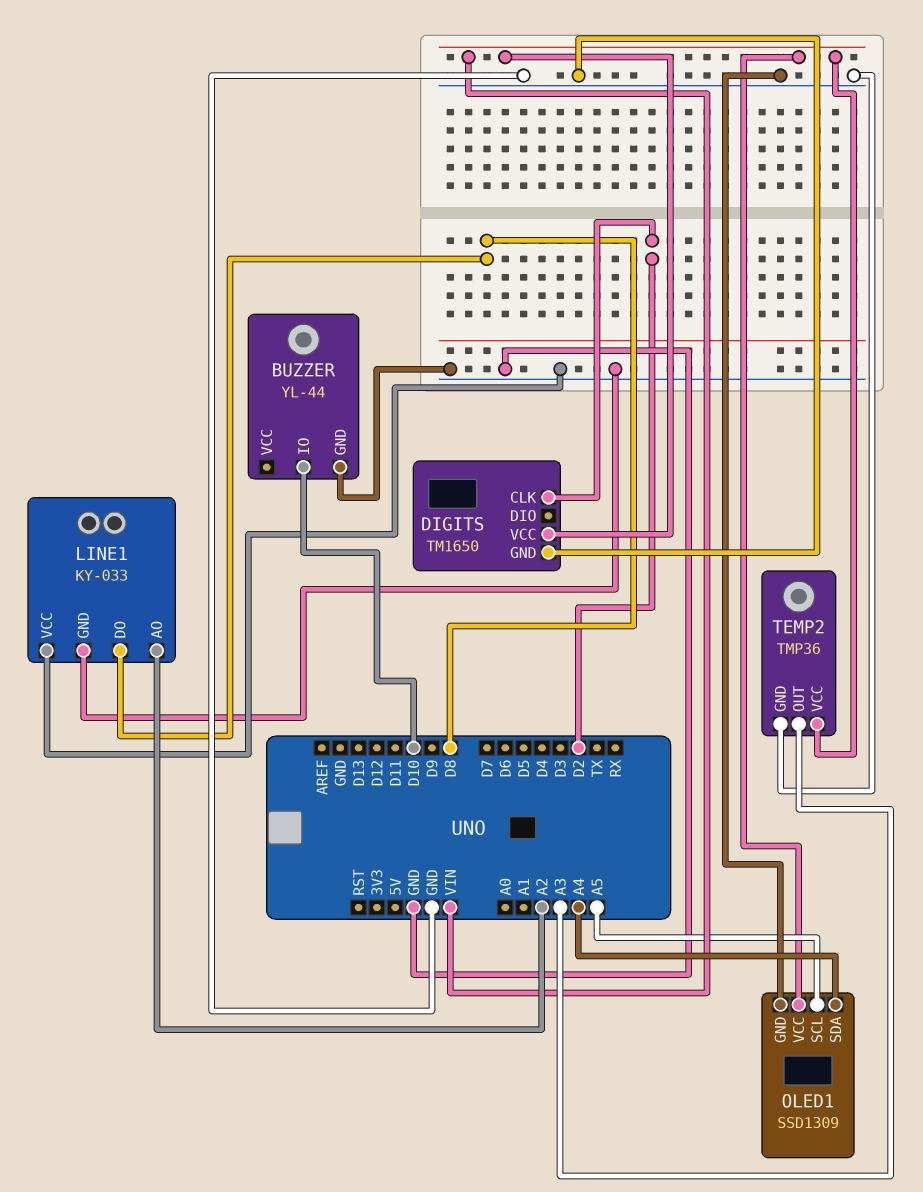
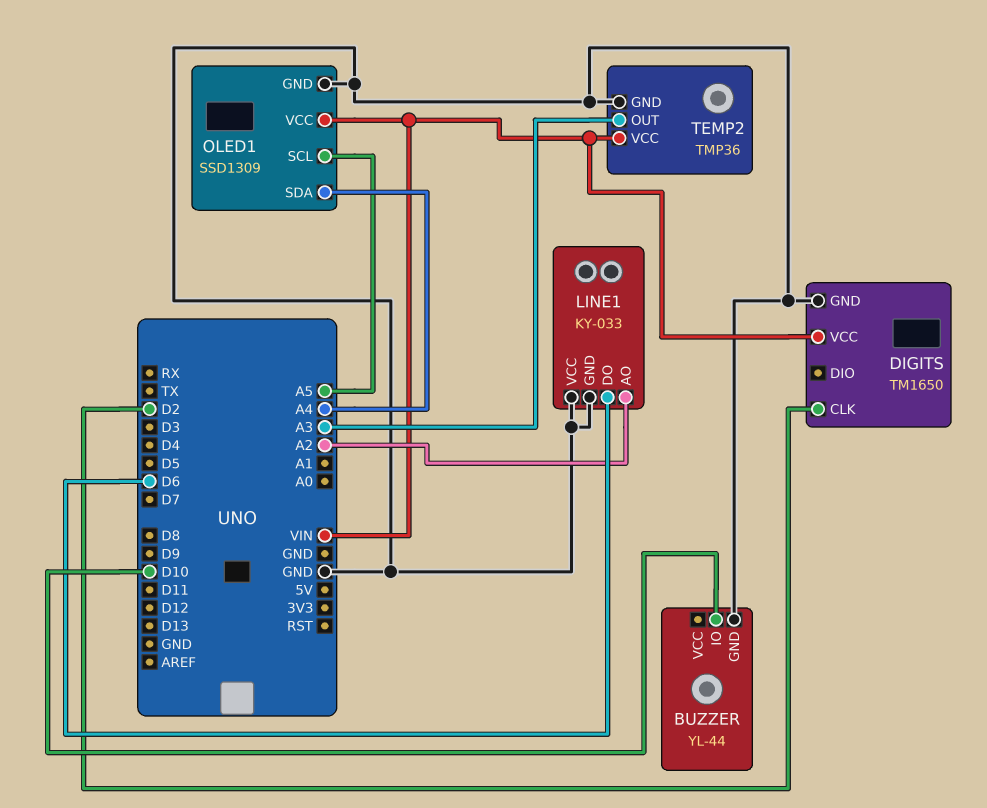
LINE1 pin DO: D8 -> D6

